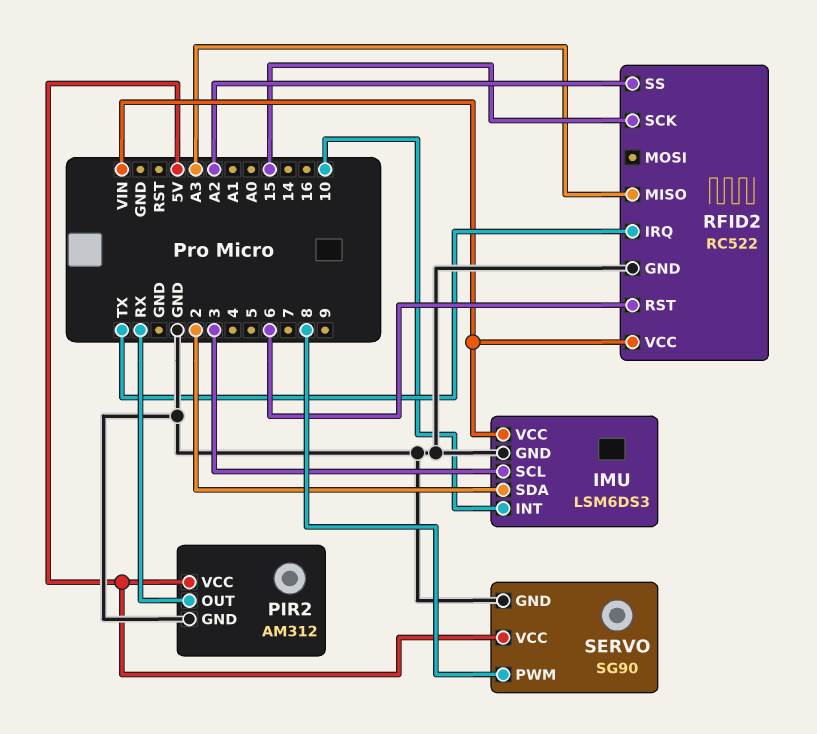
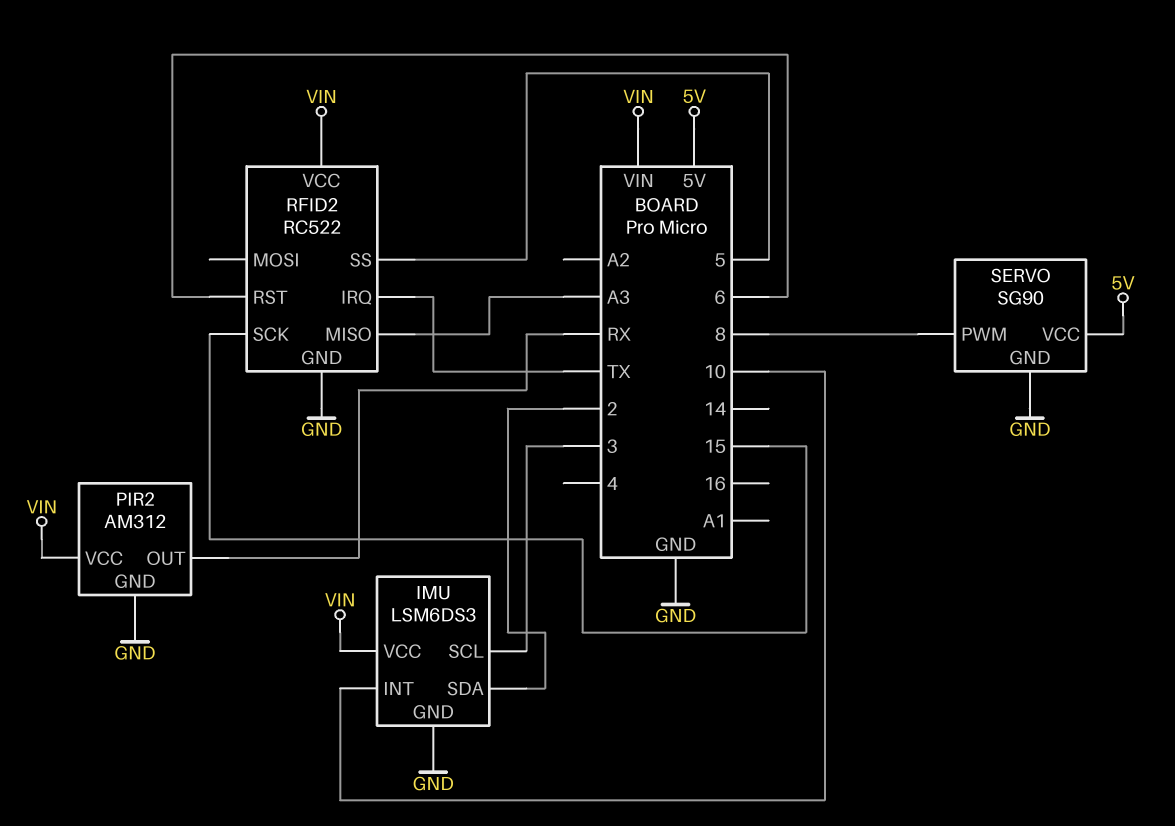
PIR2 pin VCC: 5V -> VIN
RFID2 pin SS: A2 -> 5

